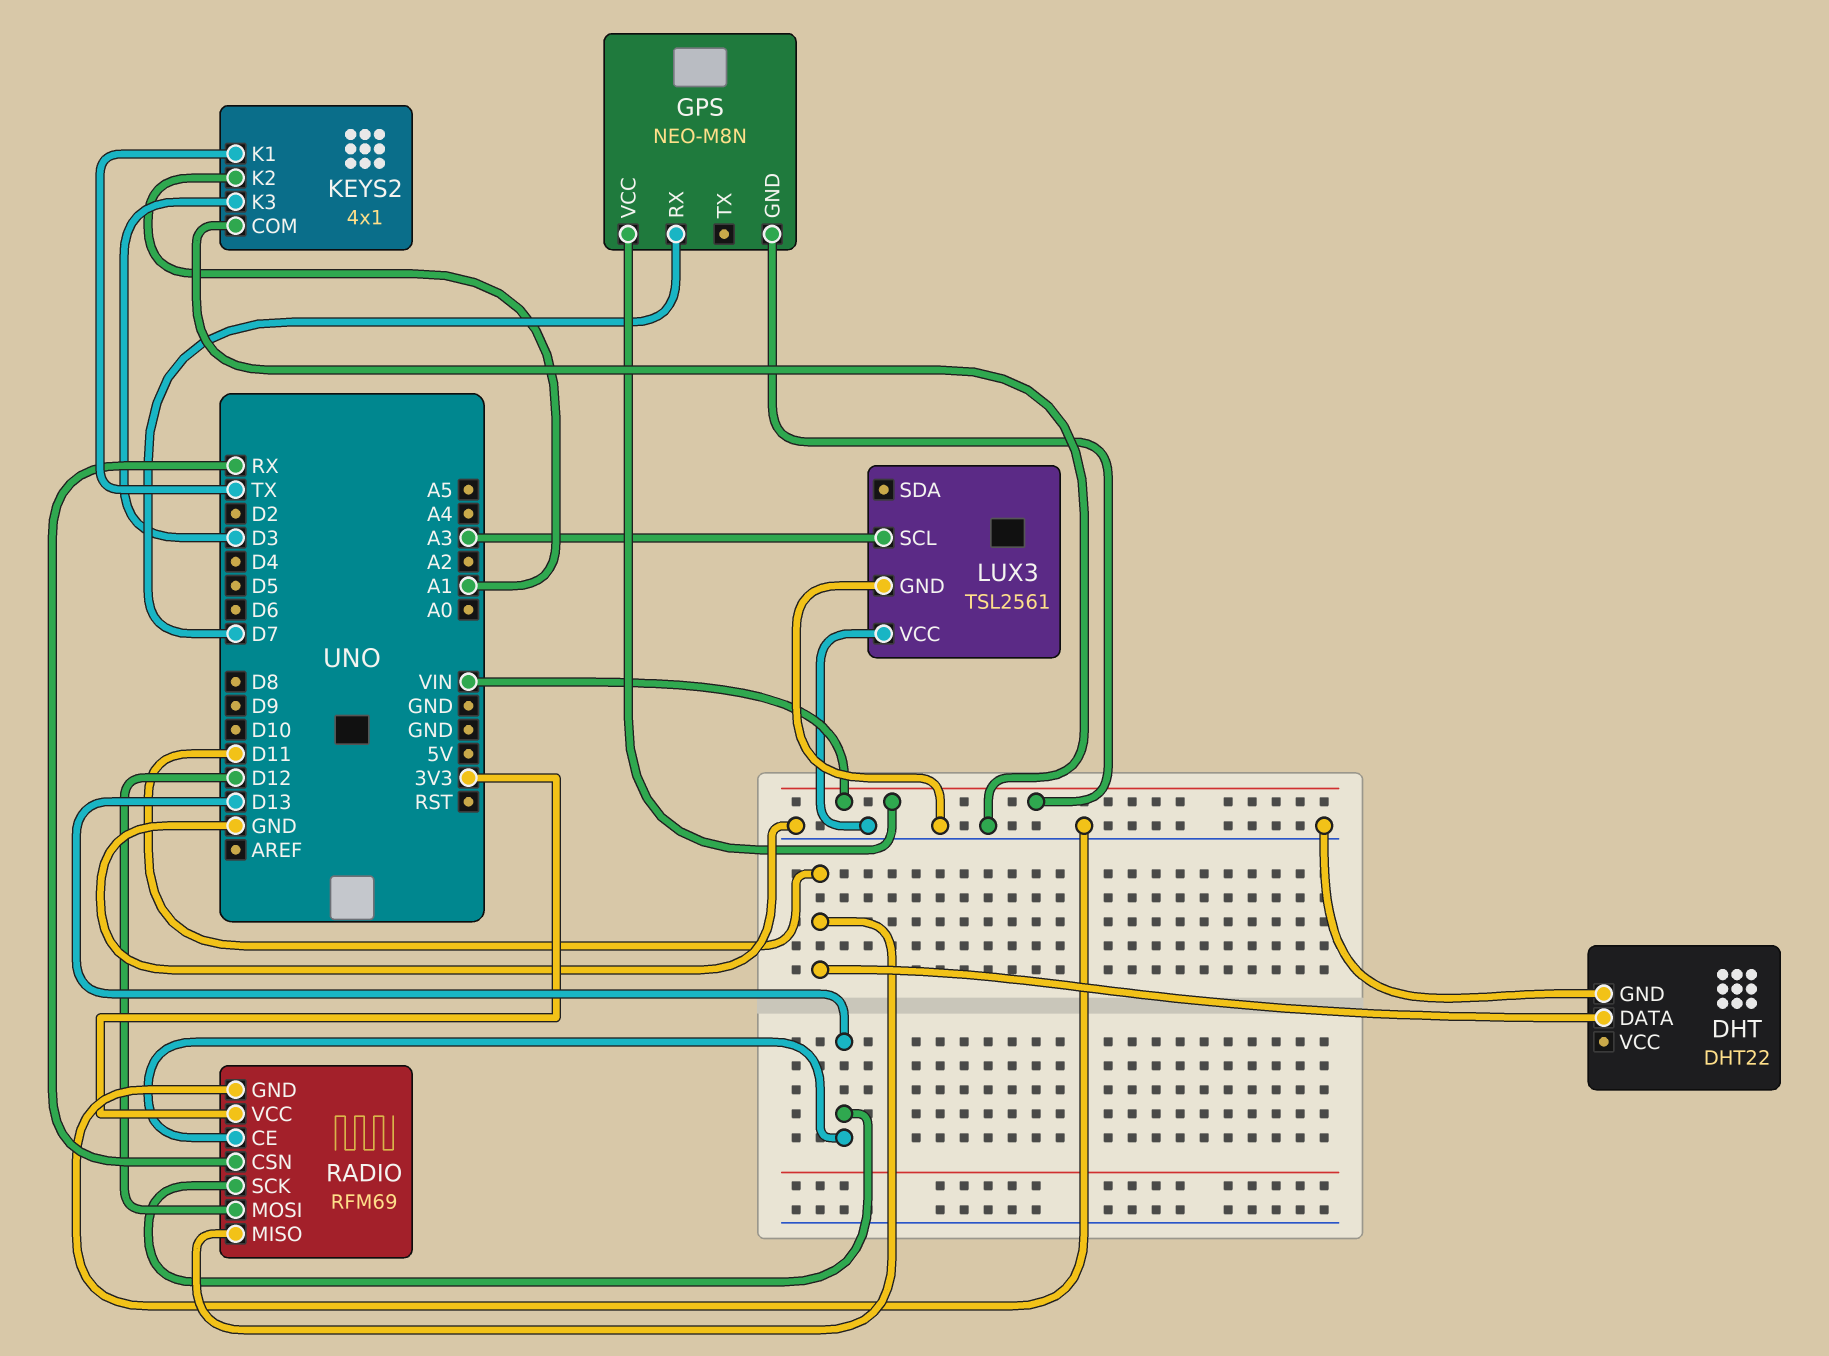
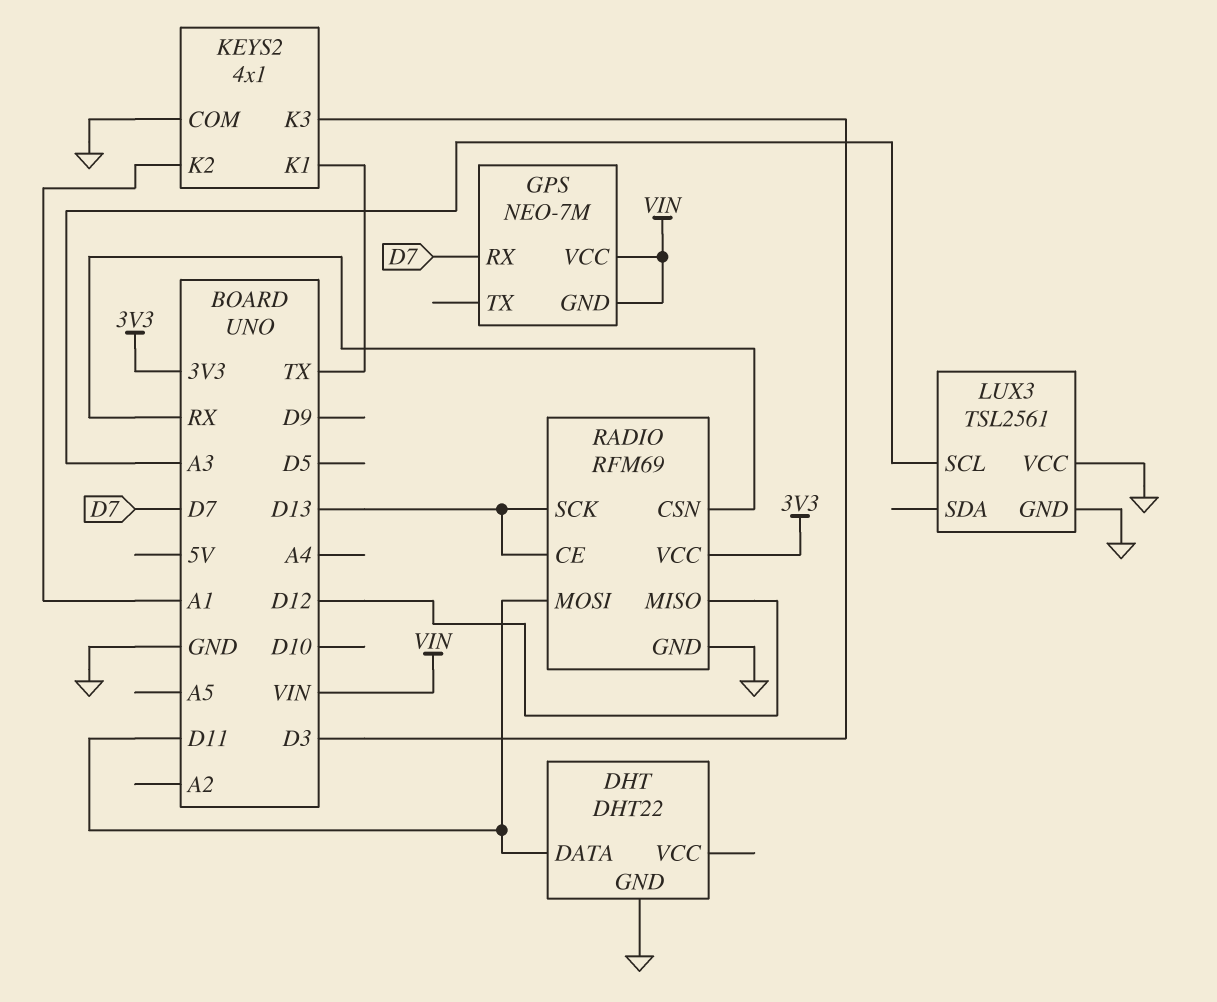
GPS: NEO-M8N -> NEO-7M
RADIO pin MISO: D11 -> D12
RADIO pin MOSI: D12 -> D11

